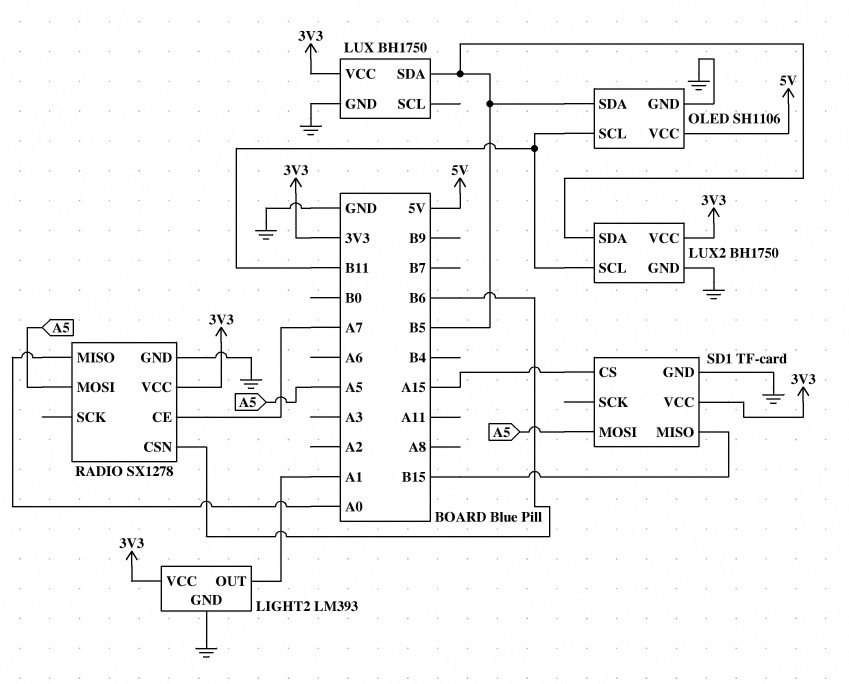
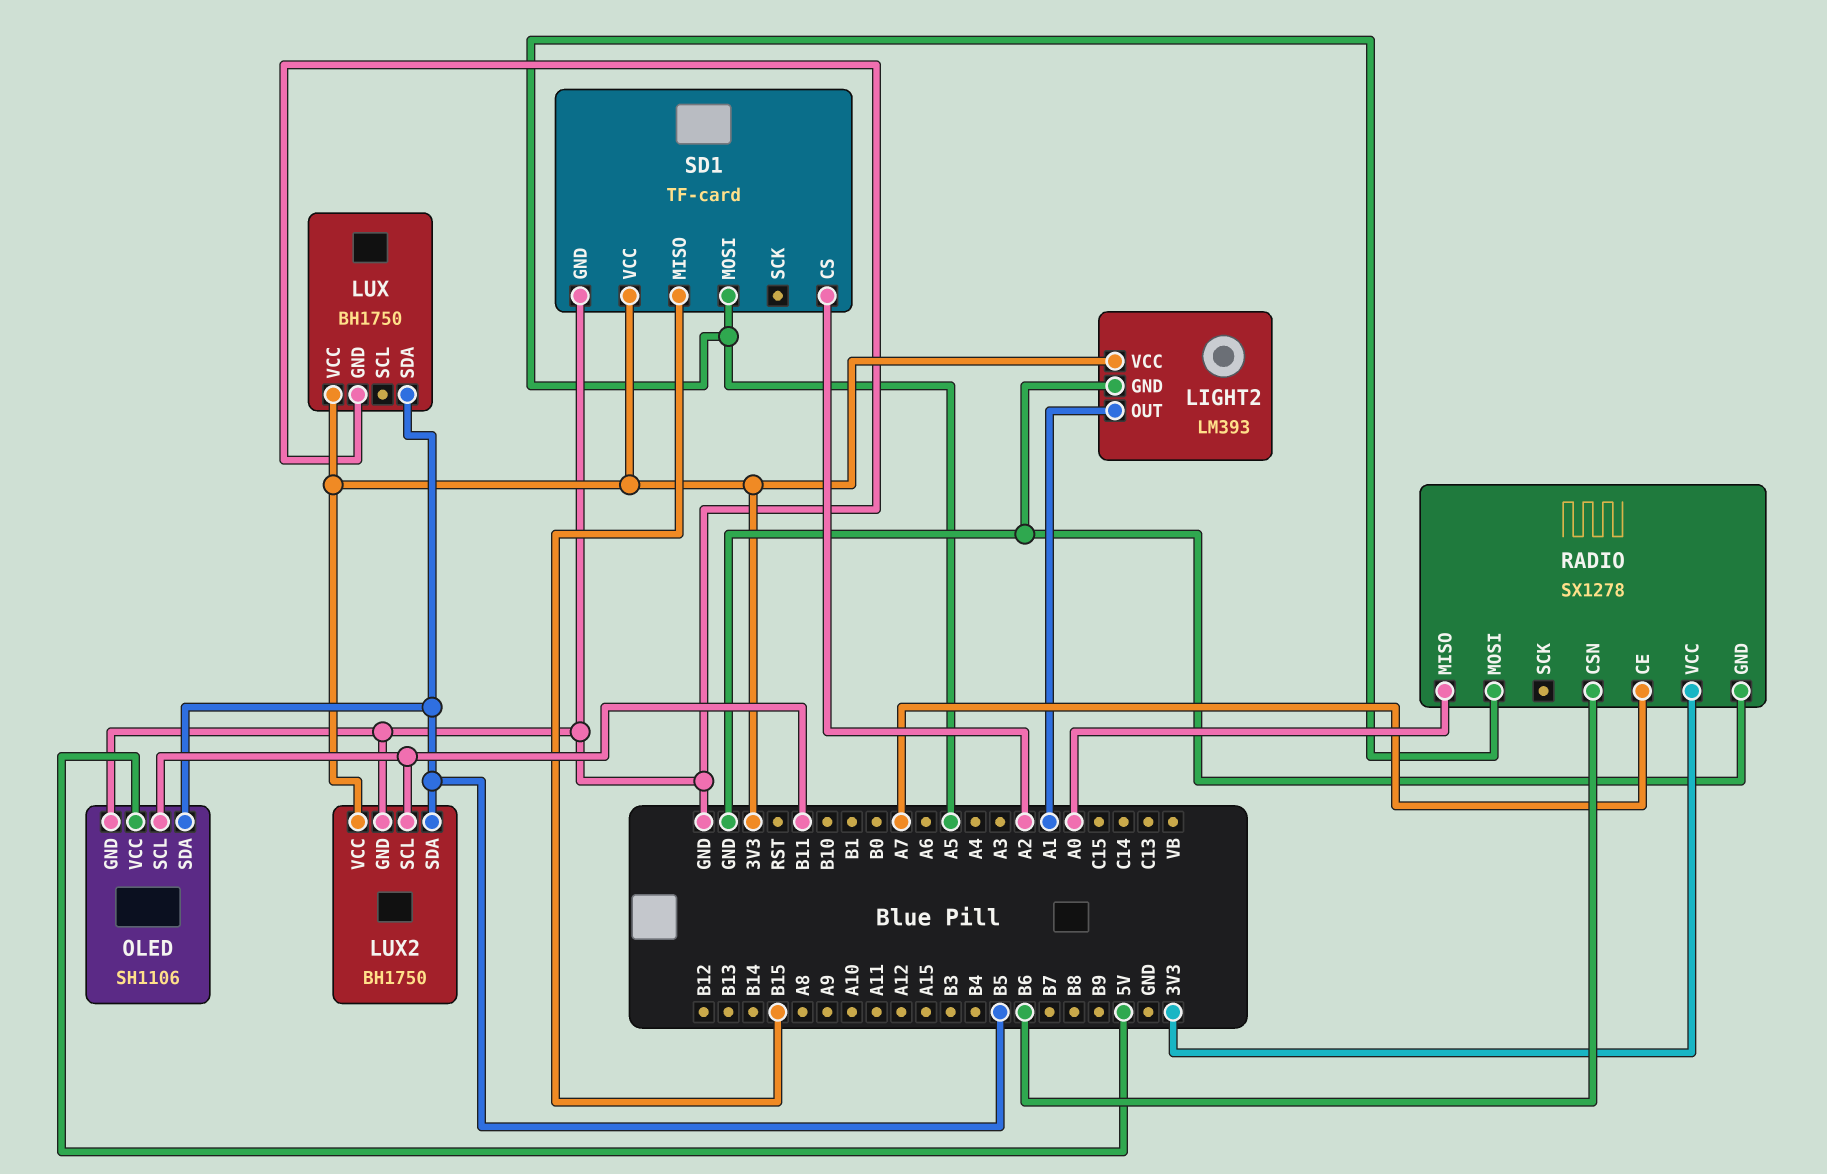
SD1 pin CS: A15 -> A2

